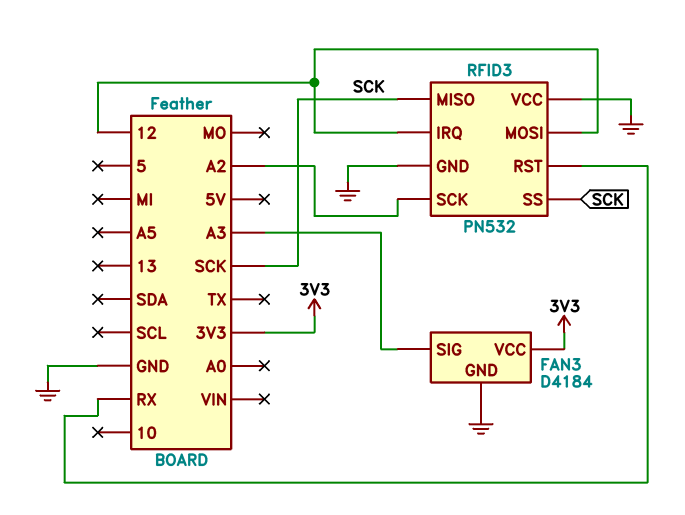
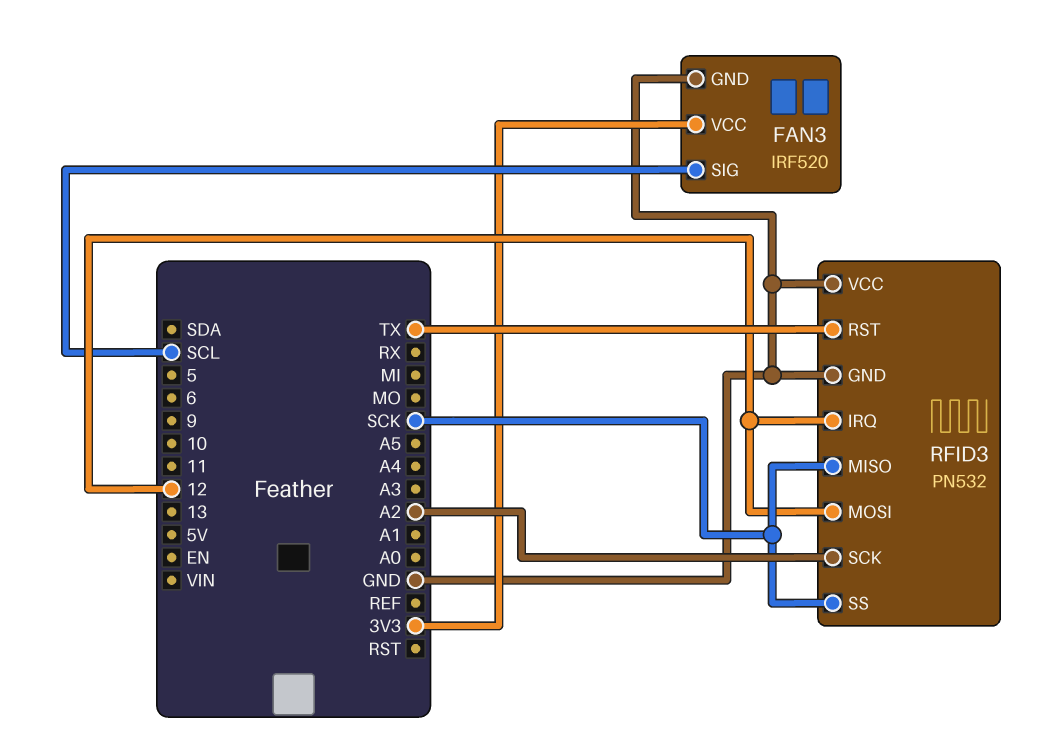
FAN3: D4184 -> IRF520
FAN3 pin SIG: A3 -> SCL
RFID3 pin RST: RX -> TX

